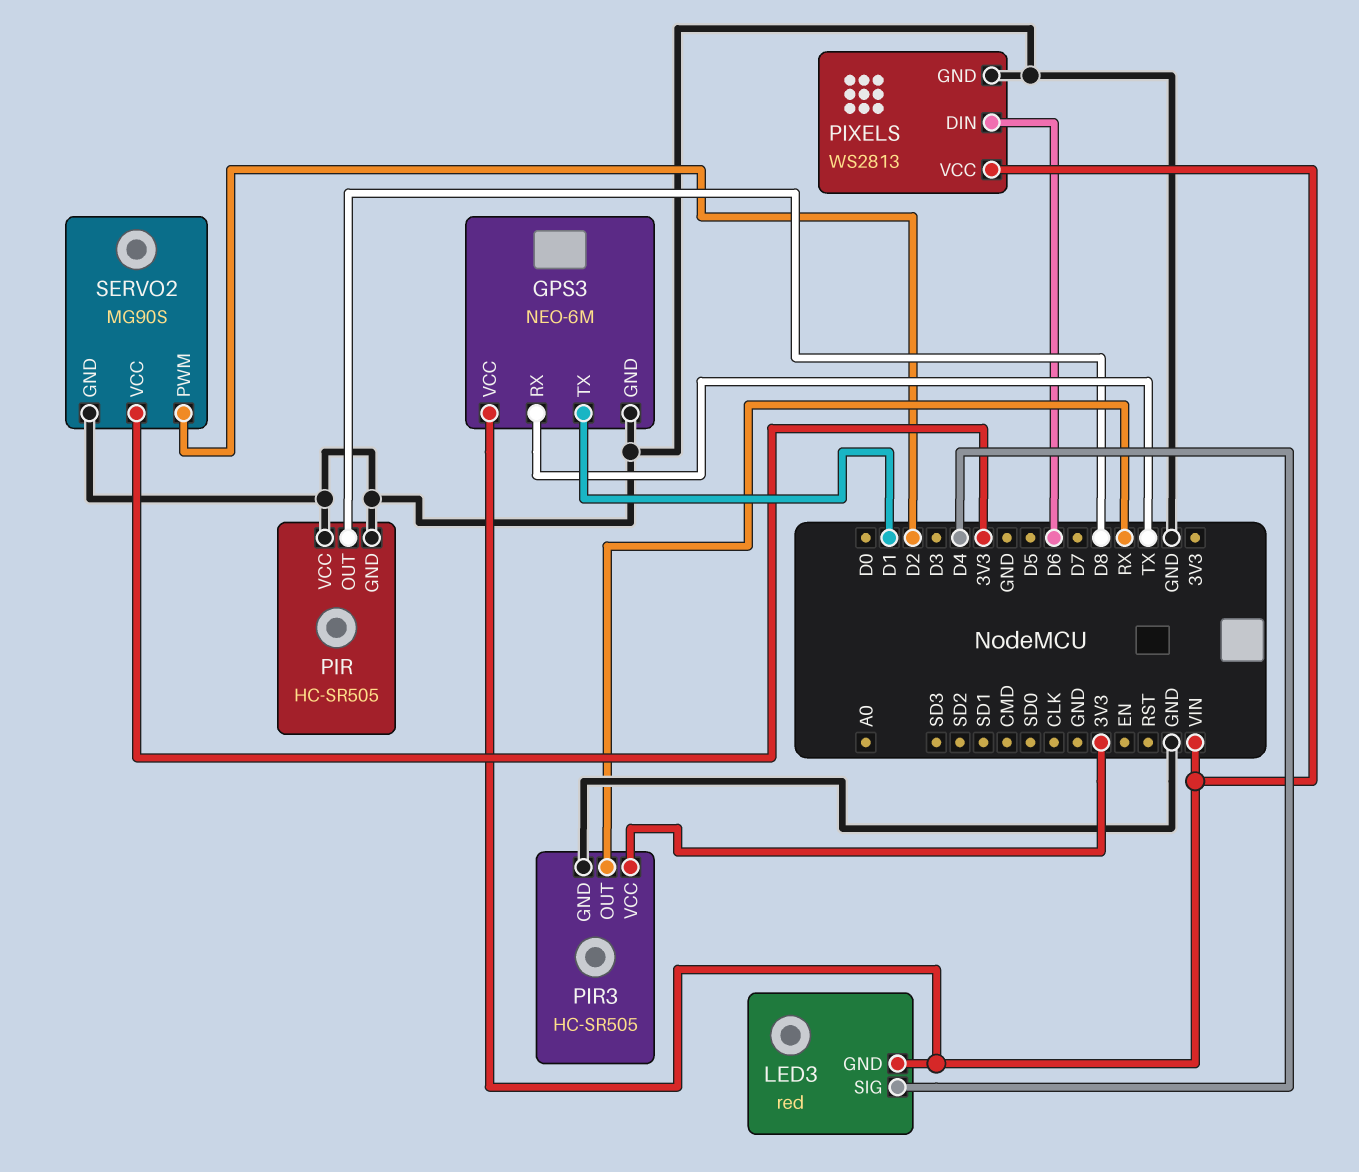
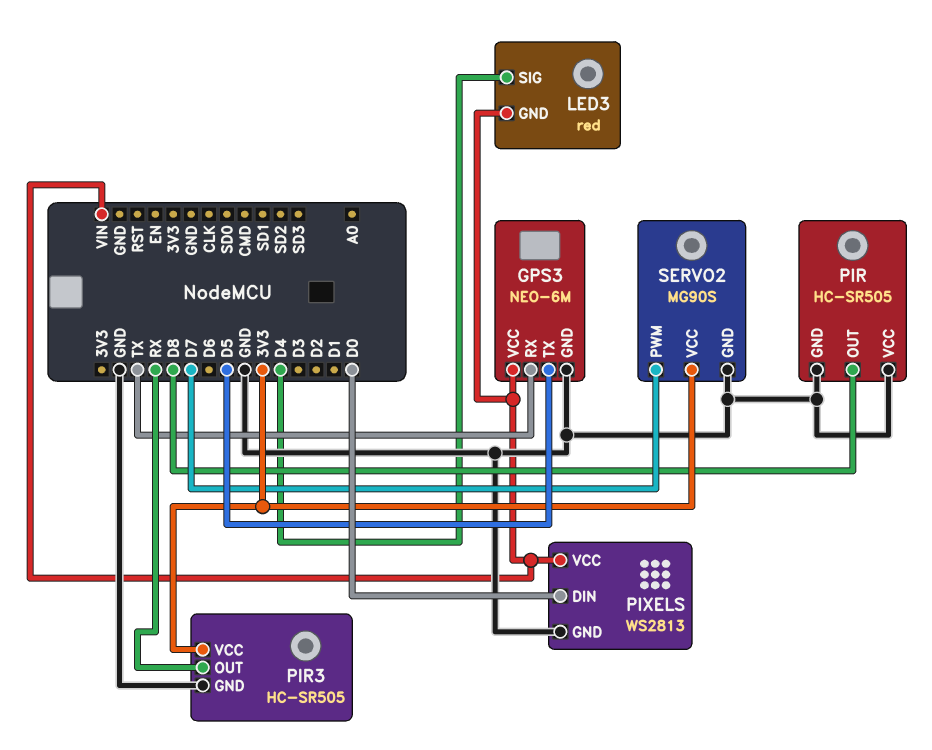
GPS3 pin TX: D1 -> D5
PIXELS pin DIN: D6 -> D0
SERVO2 pin PWM: D2 -> D7

